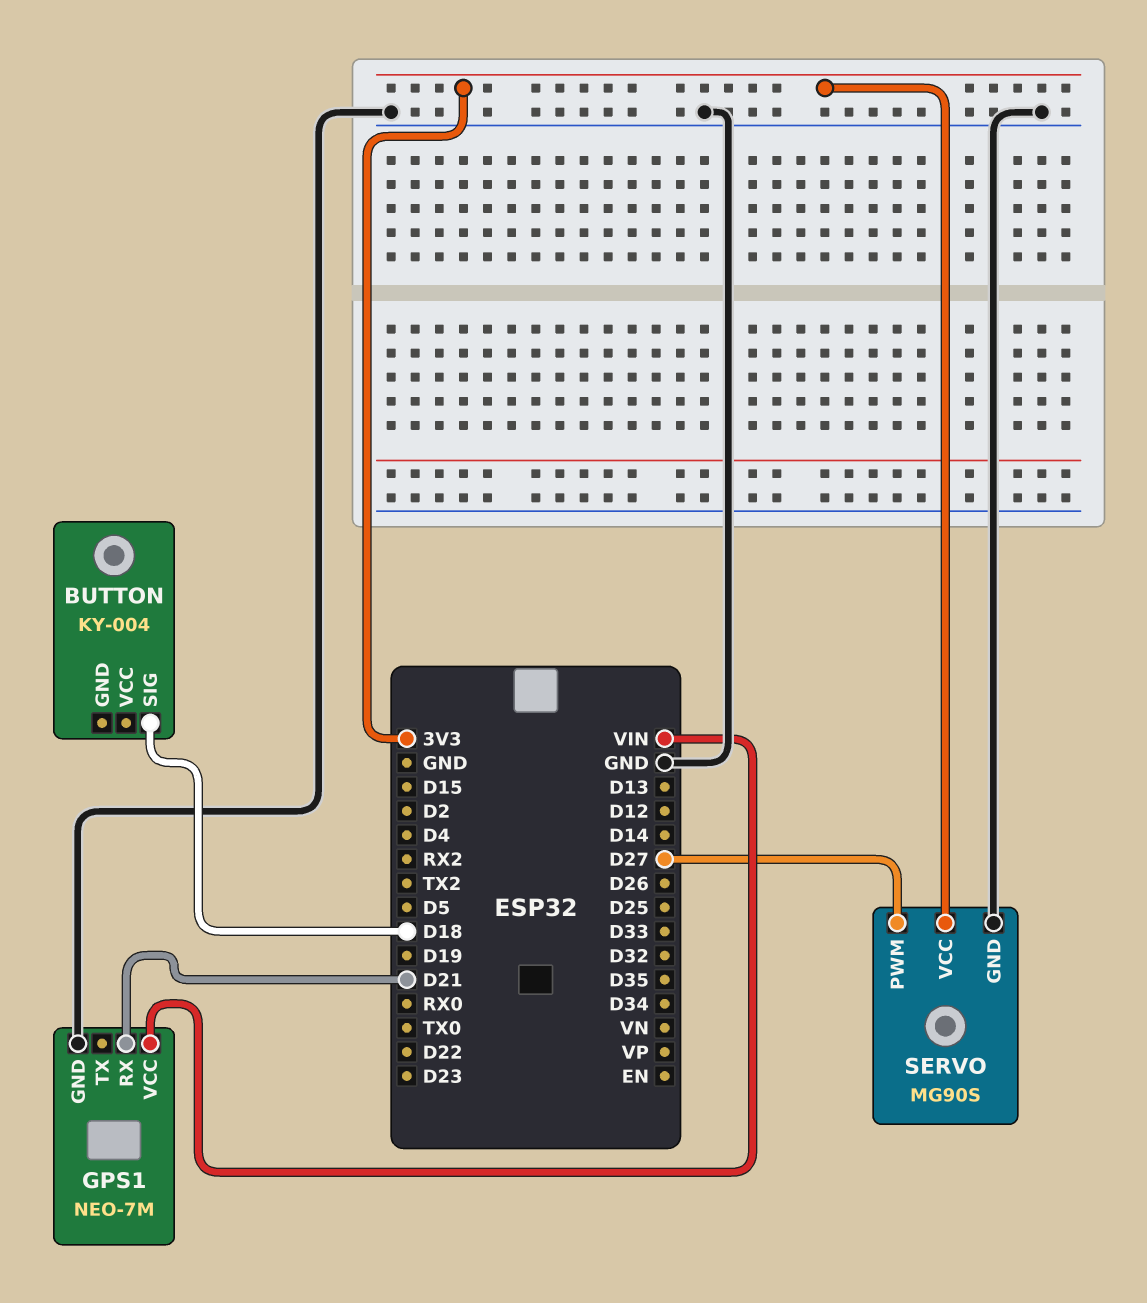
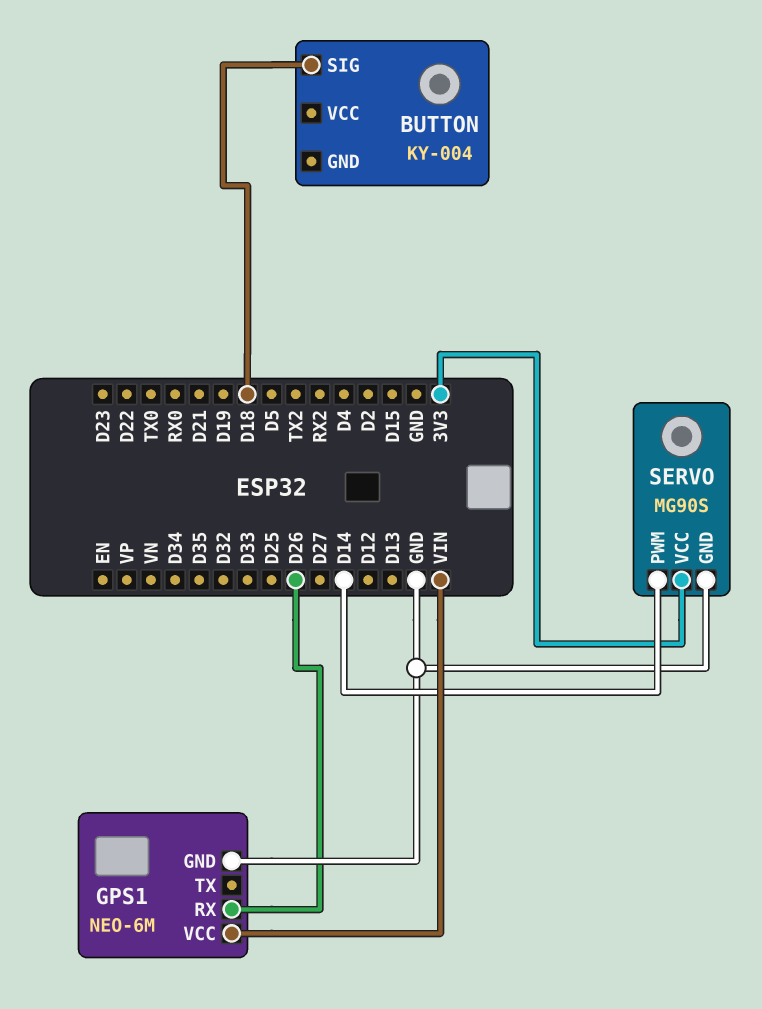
GPS1: NEO-7M -> NEO-6M
GPS1 pin RX: D21 -> D26
SERVO pin PWM: D27 -> D14

